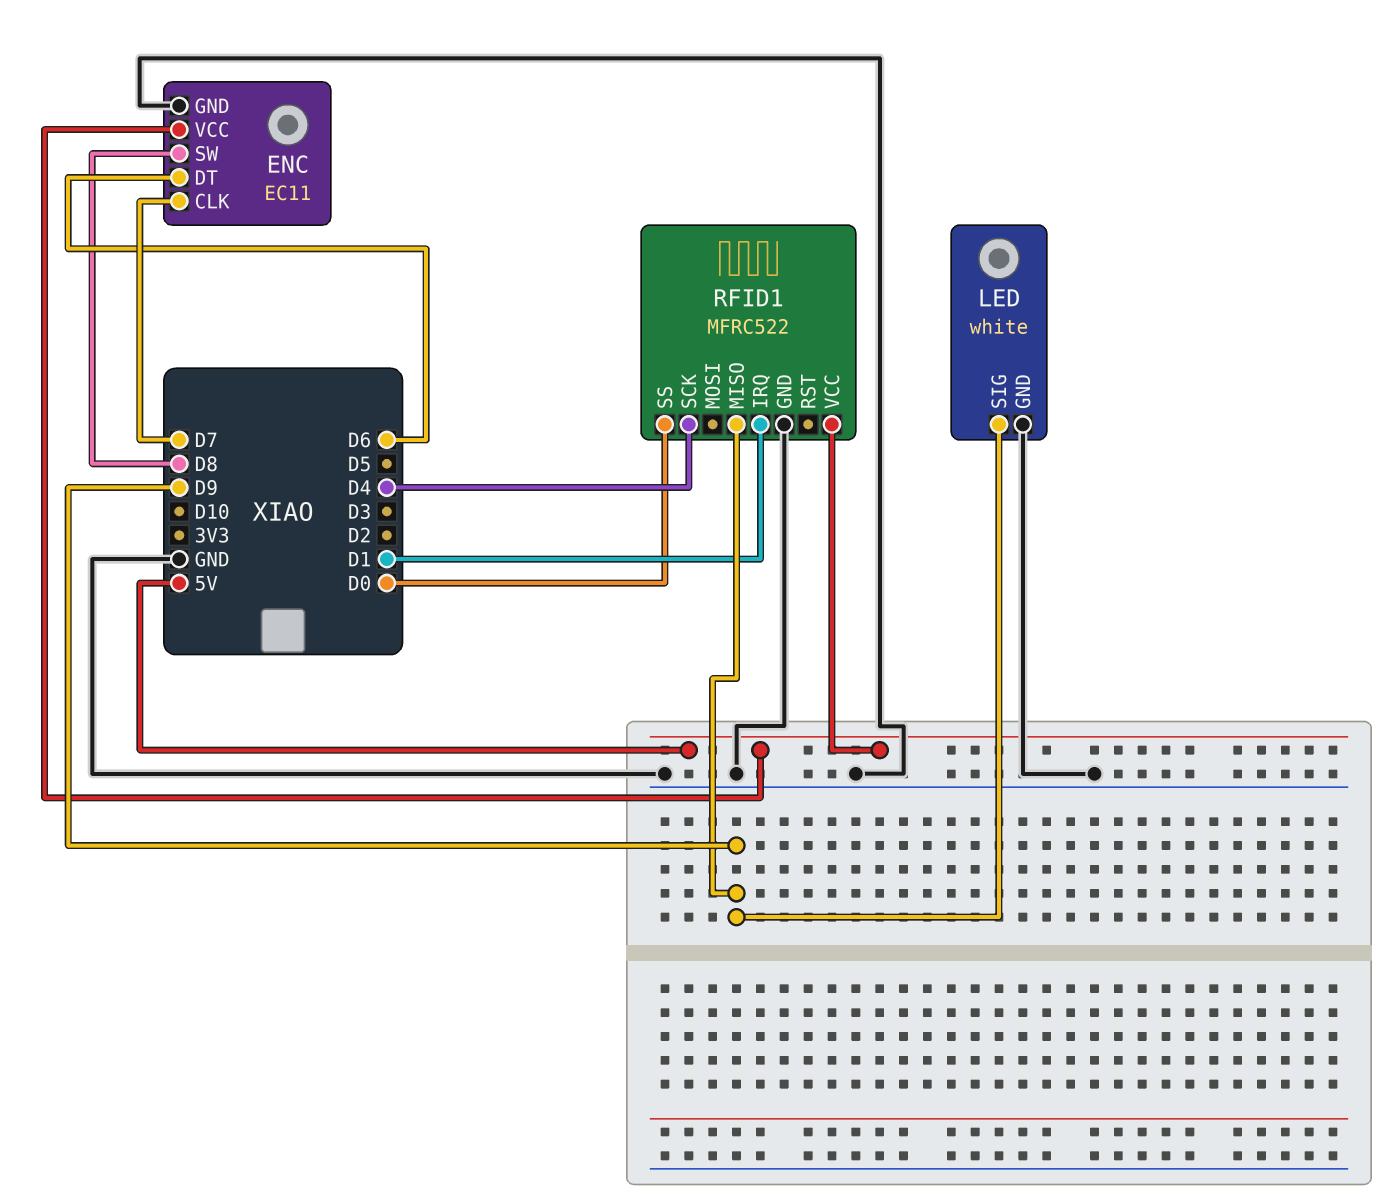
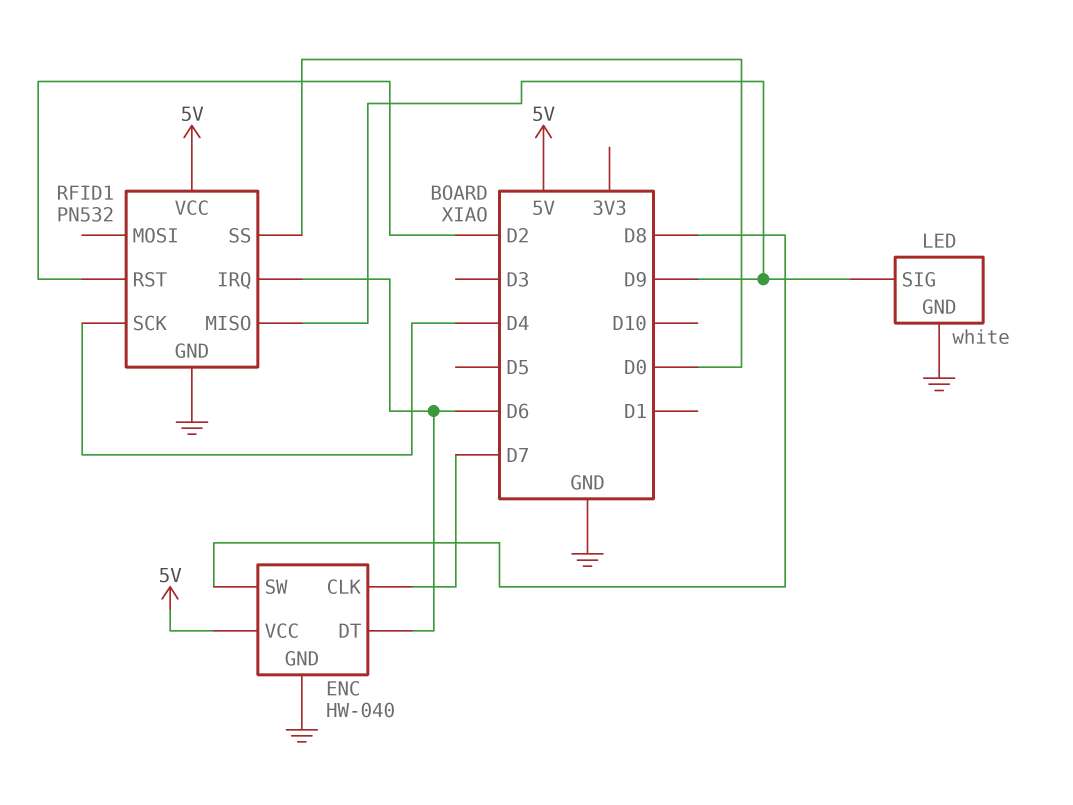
ENC: EC11 -> HW-040
RFID1: MFRC522 -> PN532
RFID1 pin IRQ: D1 -> D6
RFID1 pin RST: none -> D2

